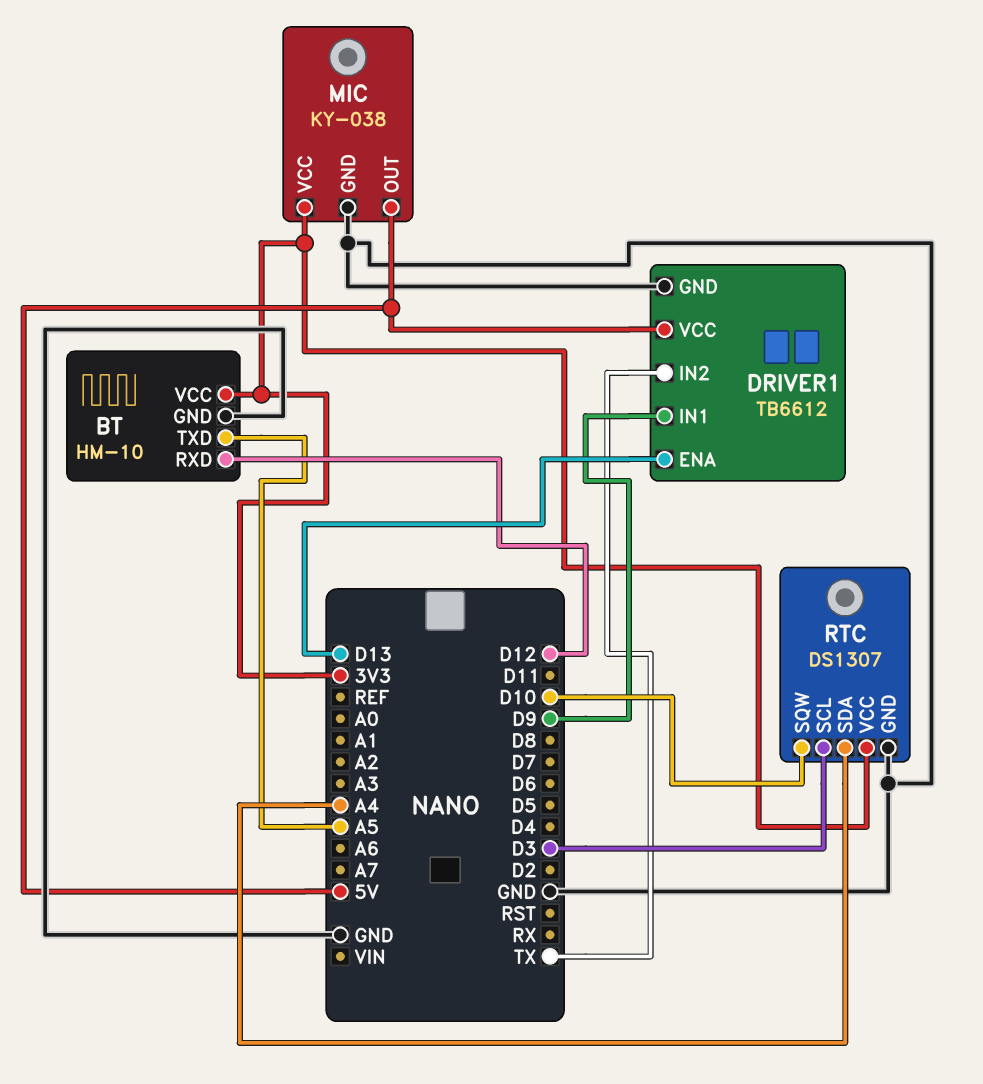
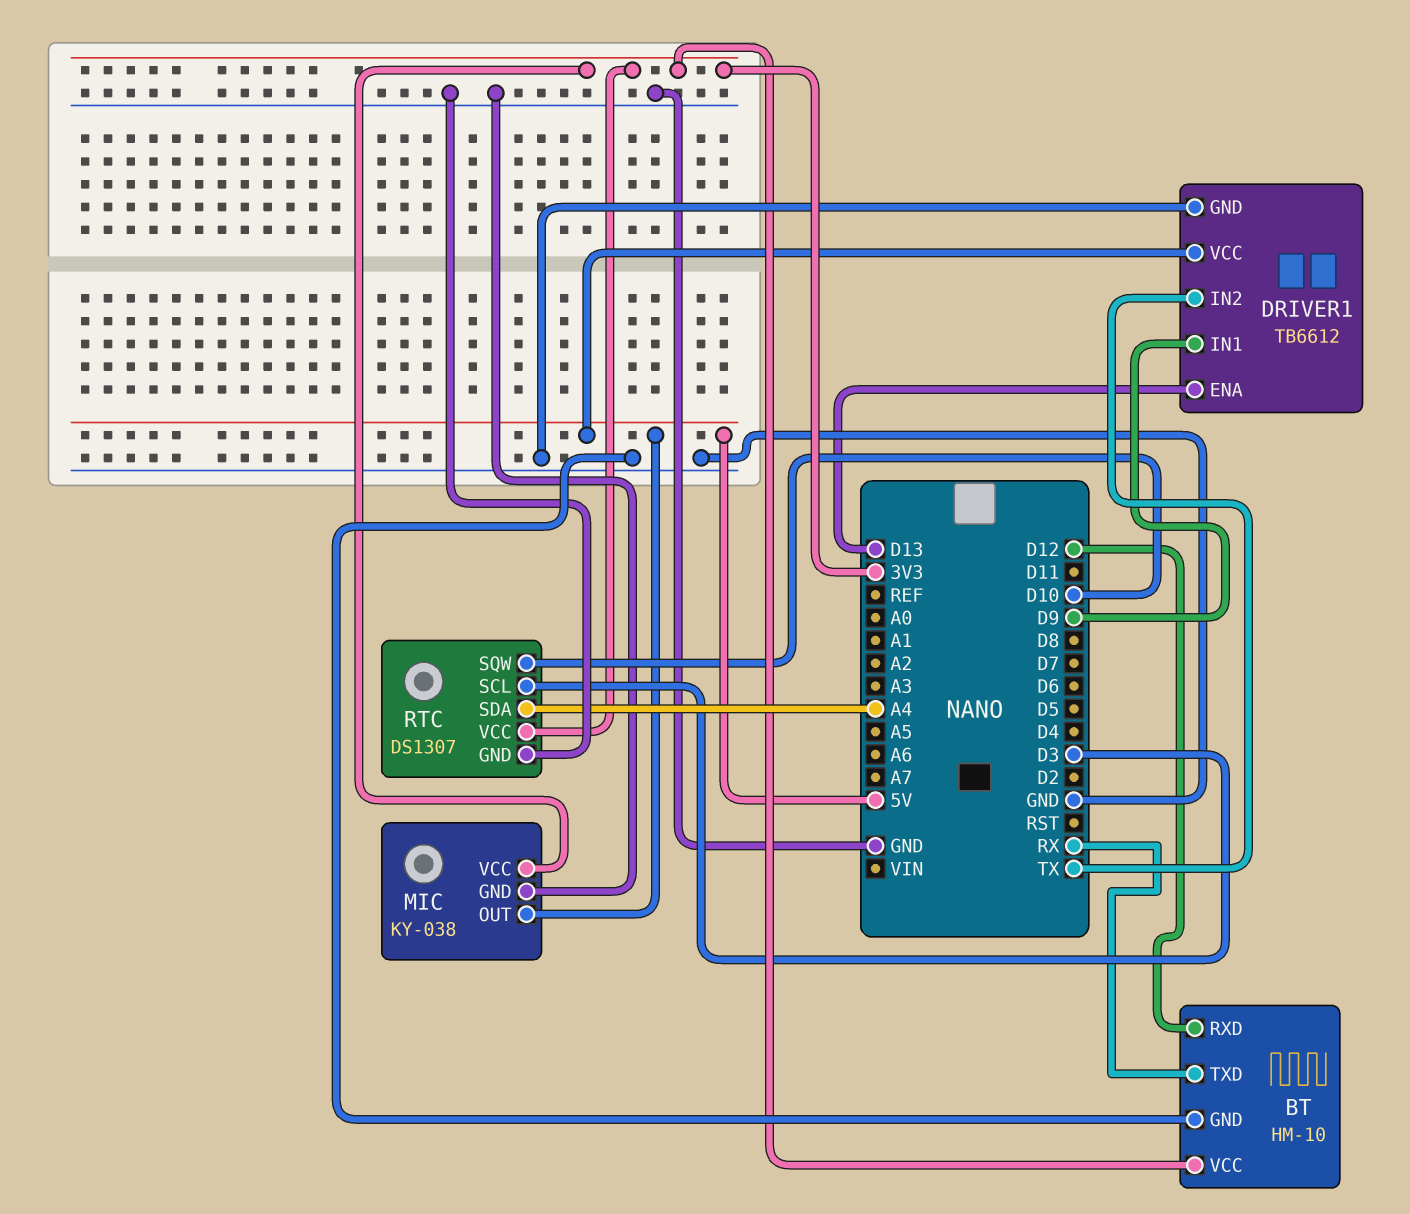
BT pin TXD: A5 -> RX

